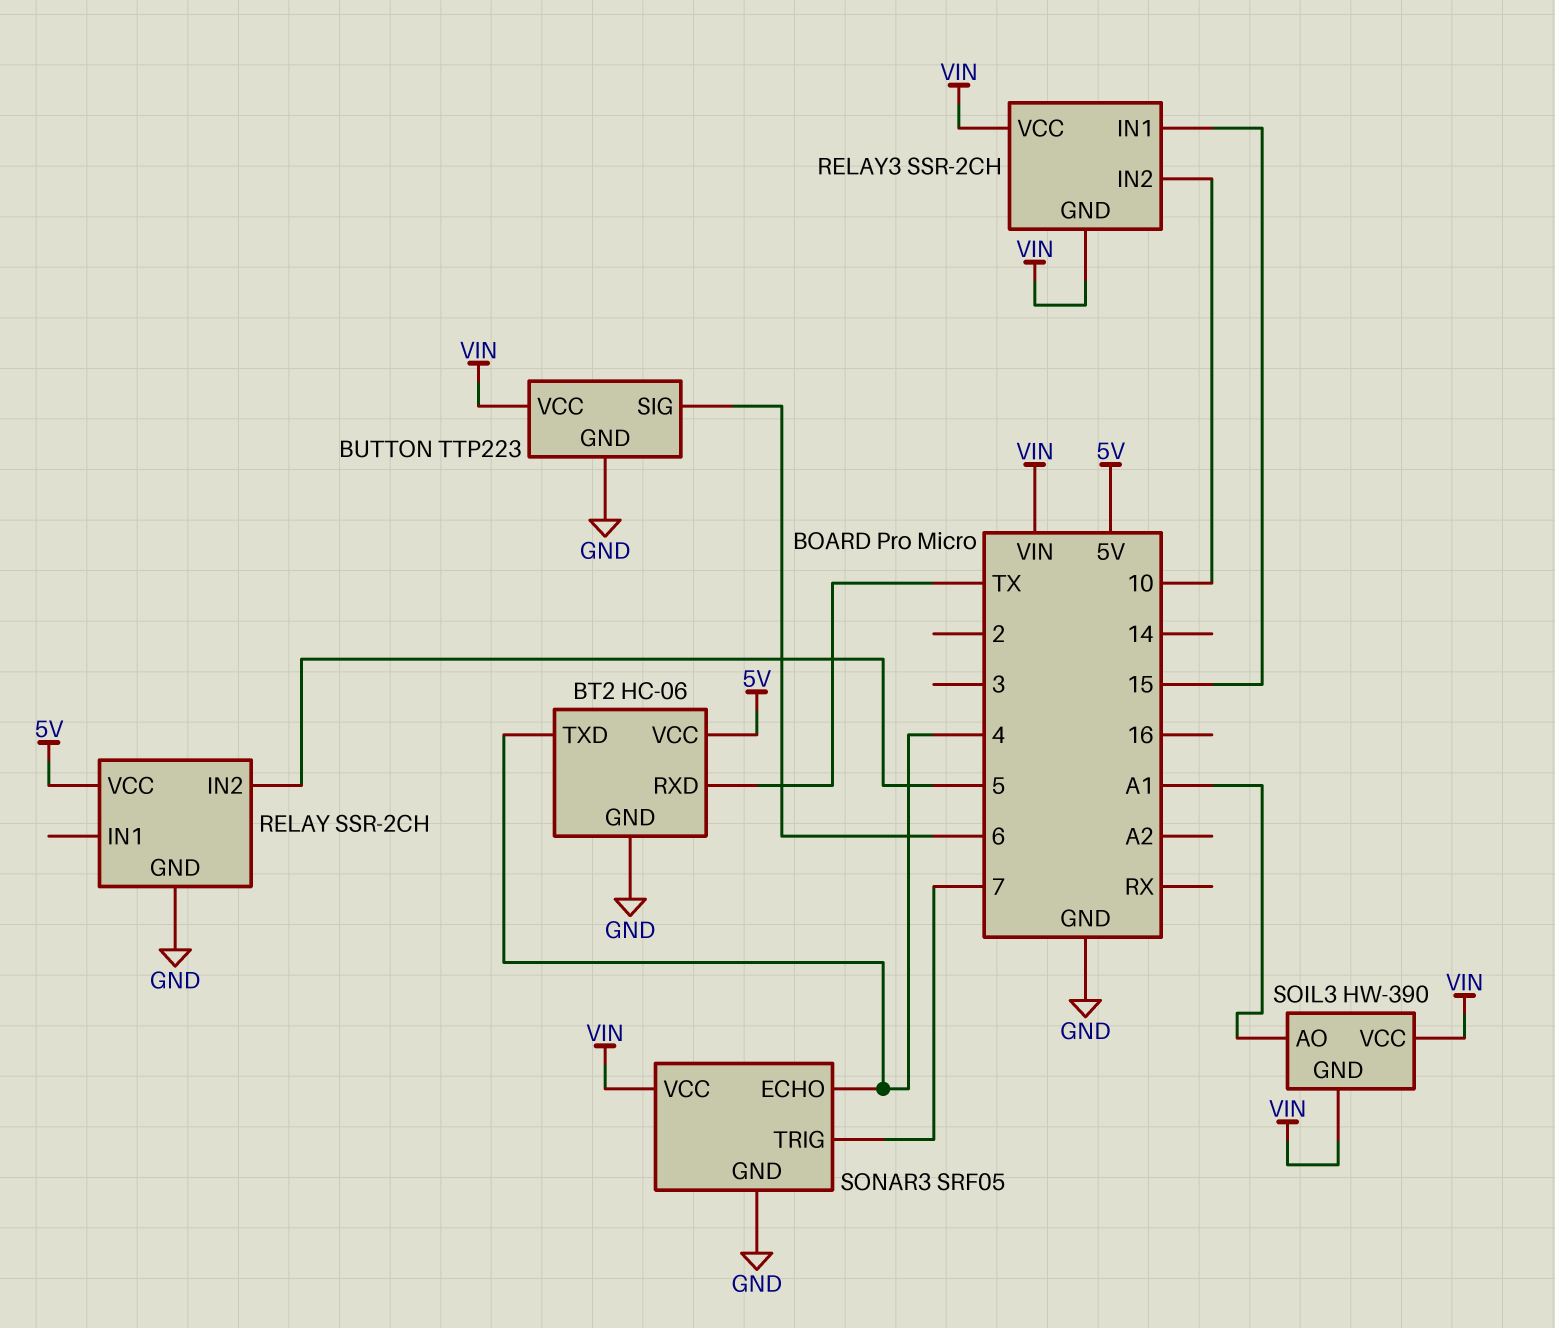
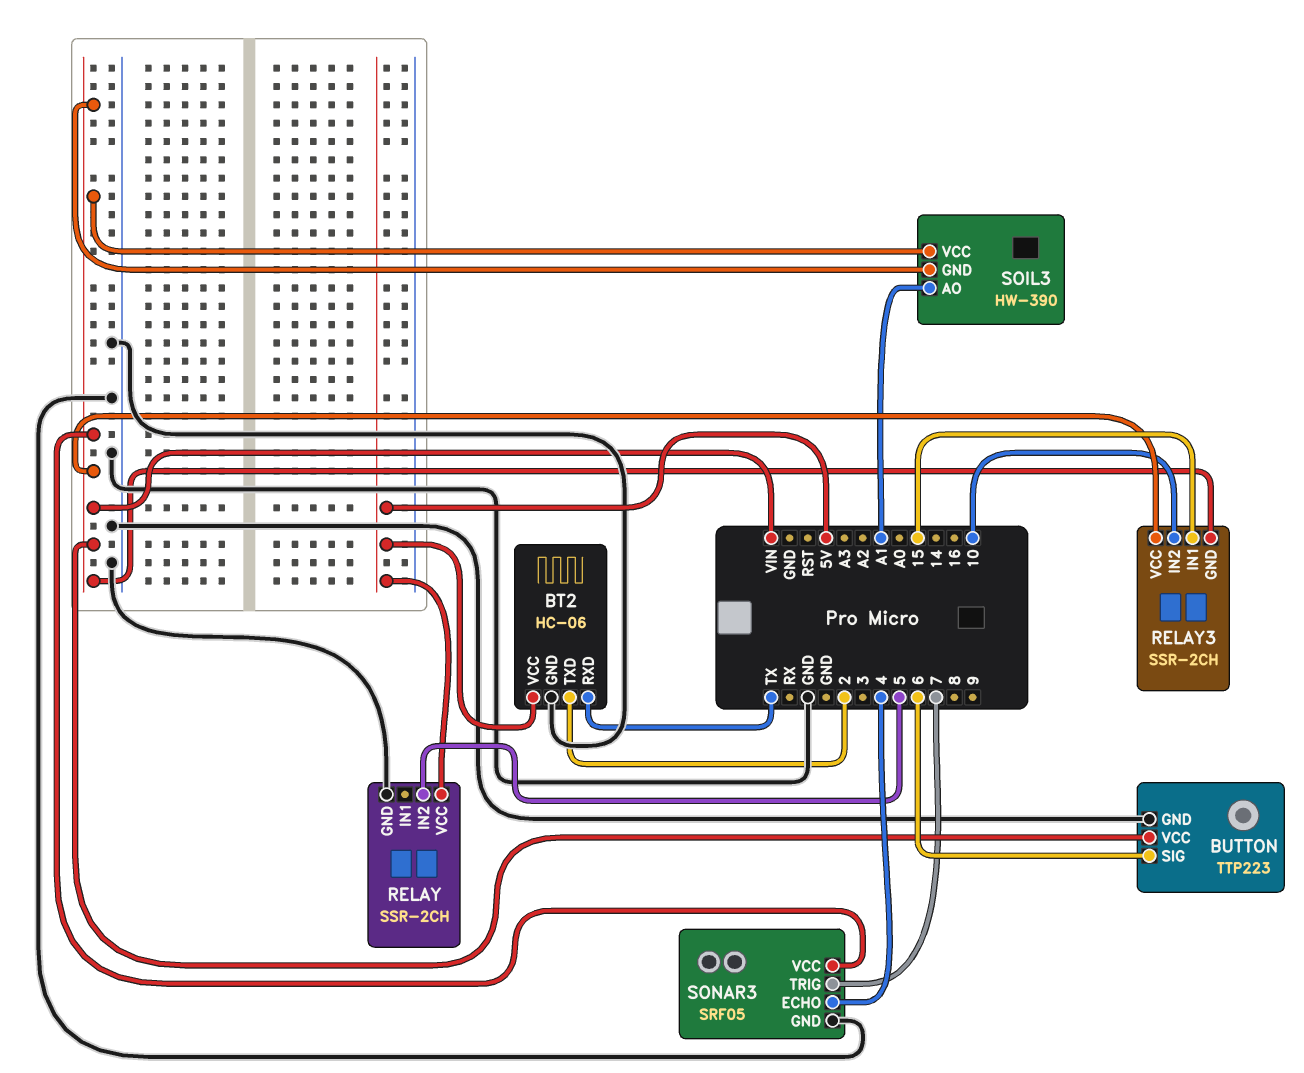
BT2 pin TXD: 4 -> 2

